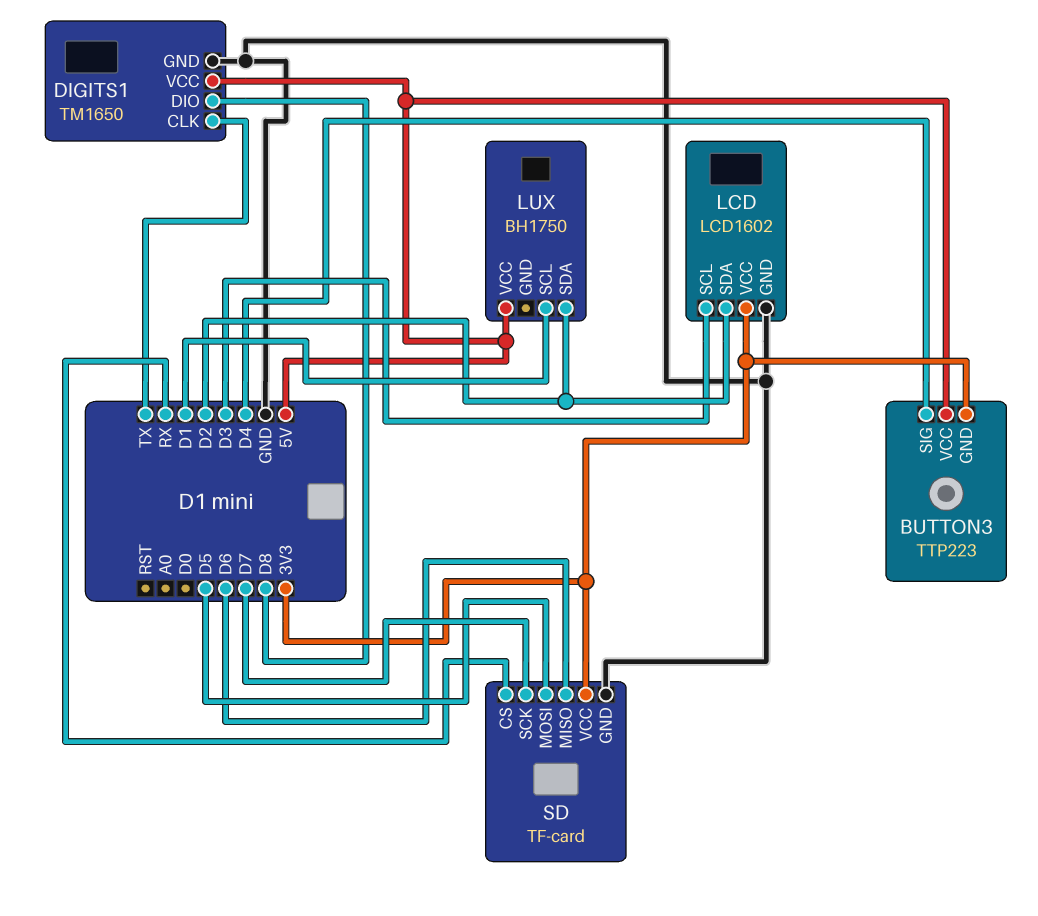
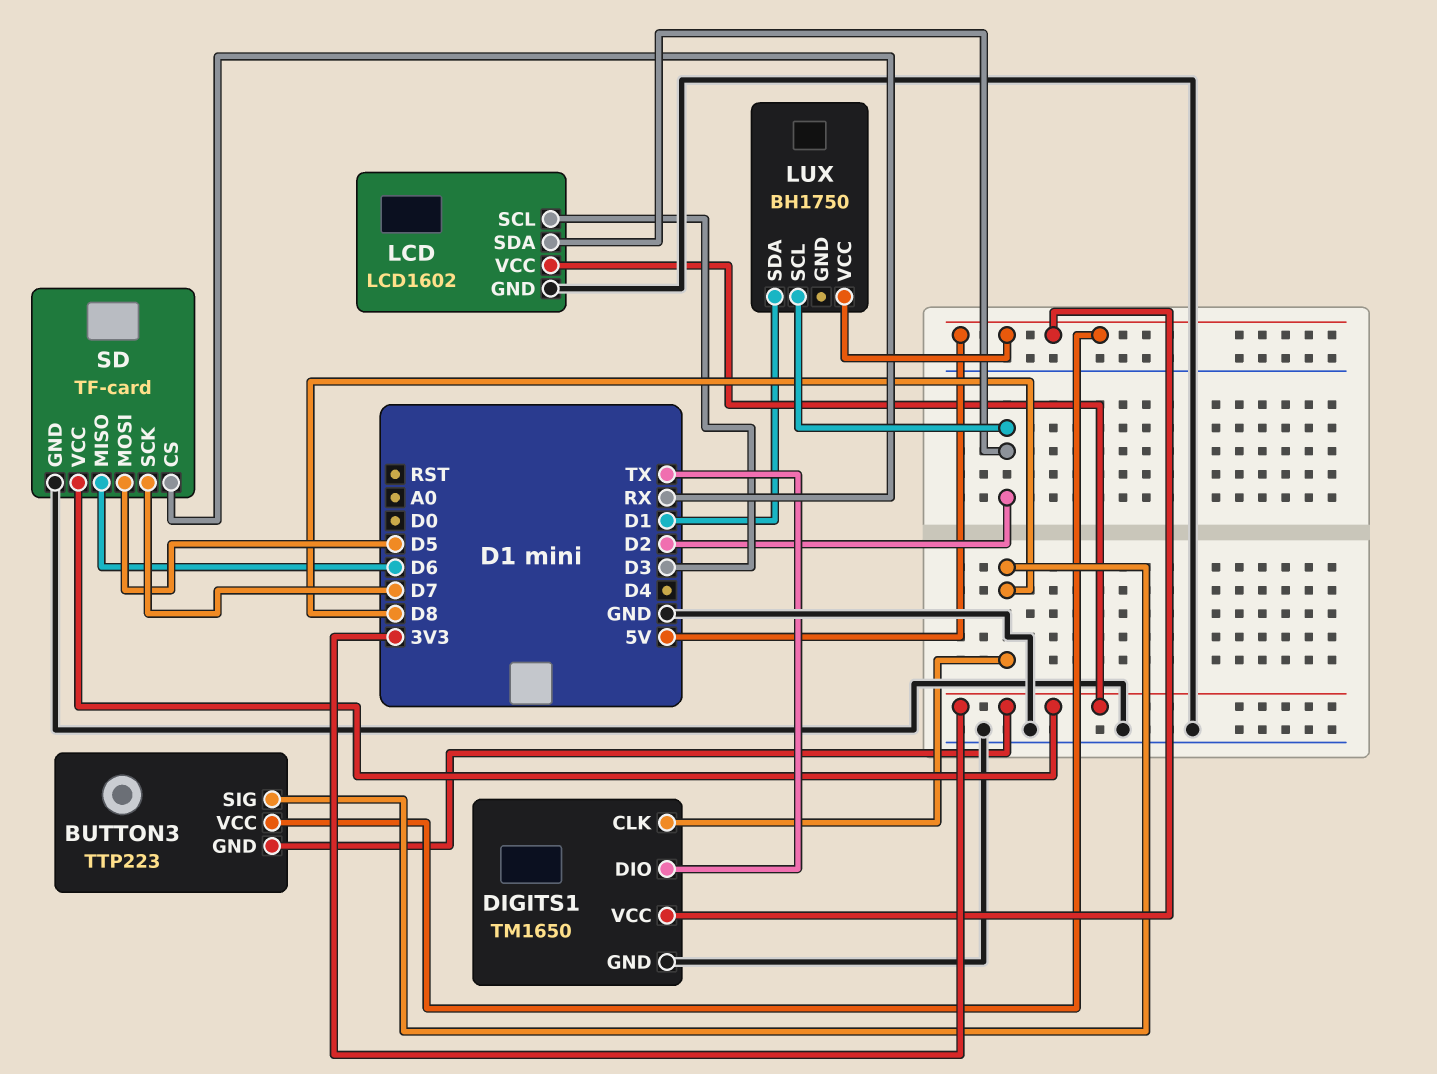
BUTTON3 pin SIG: D4 -> D8
DIGITS1 pin CLK: TX -> D8
DIGITS1 pin DIO: D8 -> TX
LUX pin SCL: D1 -> D2
LUX pin SDA: D2 -> D1

